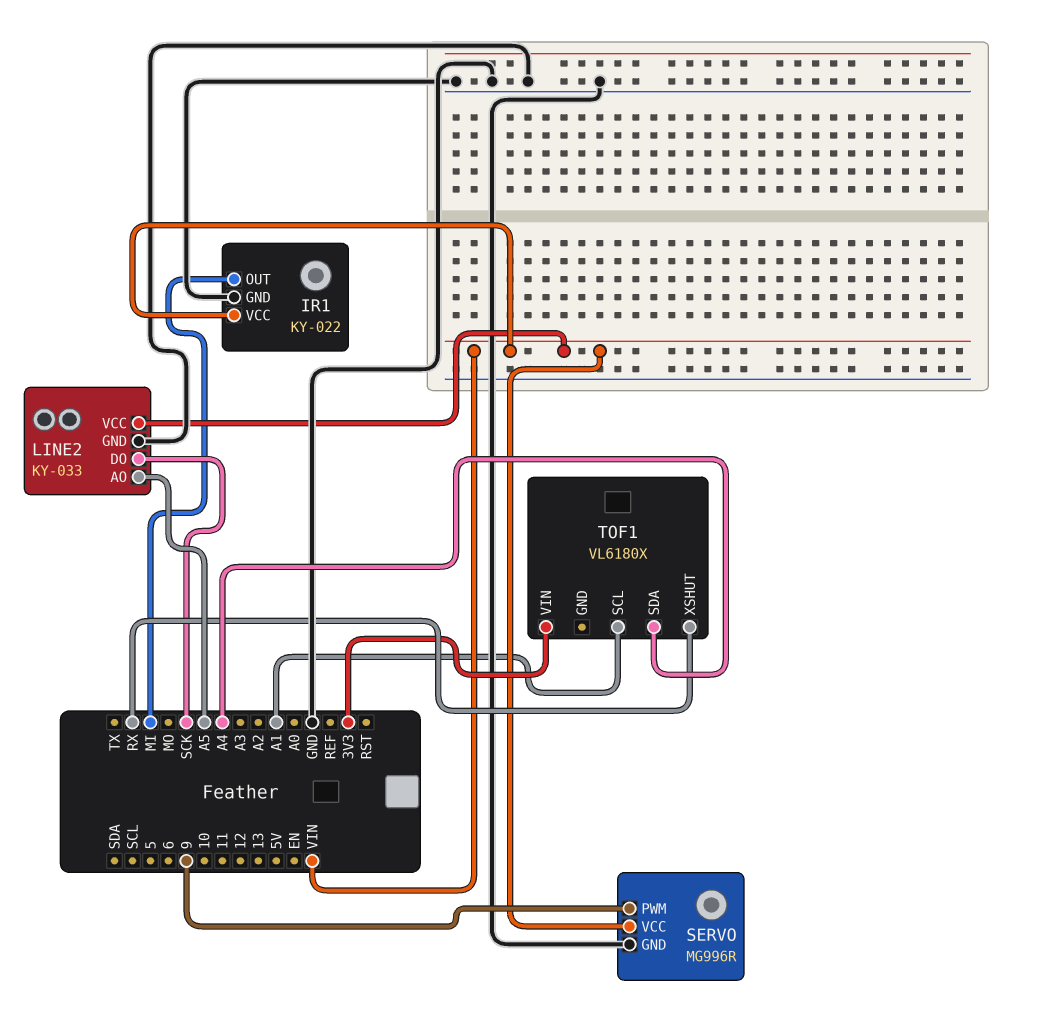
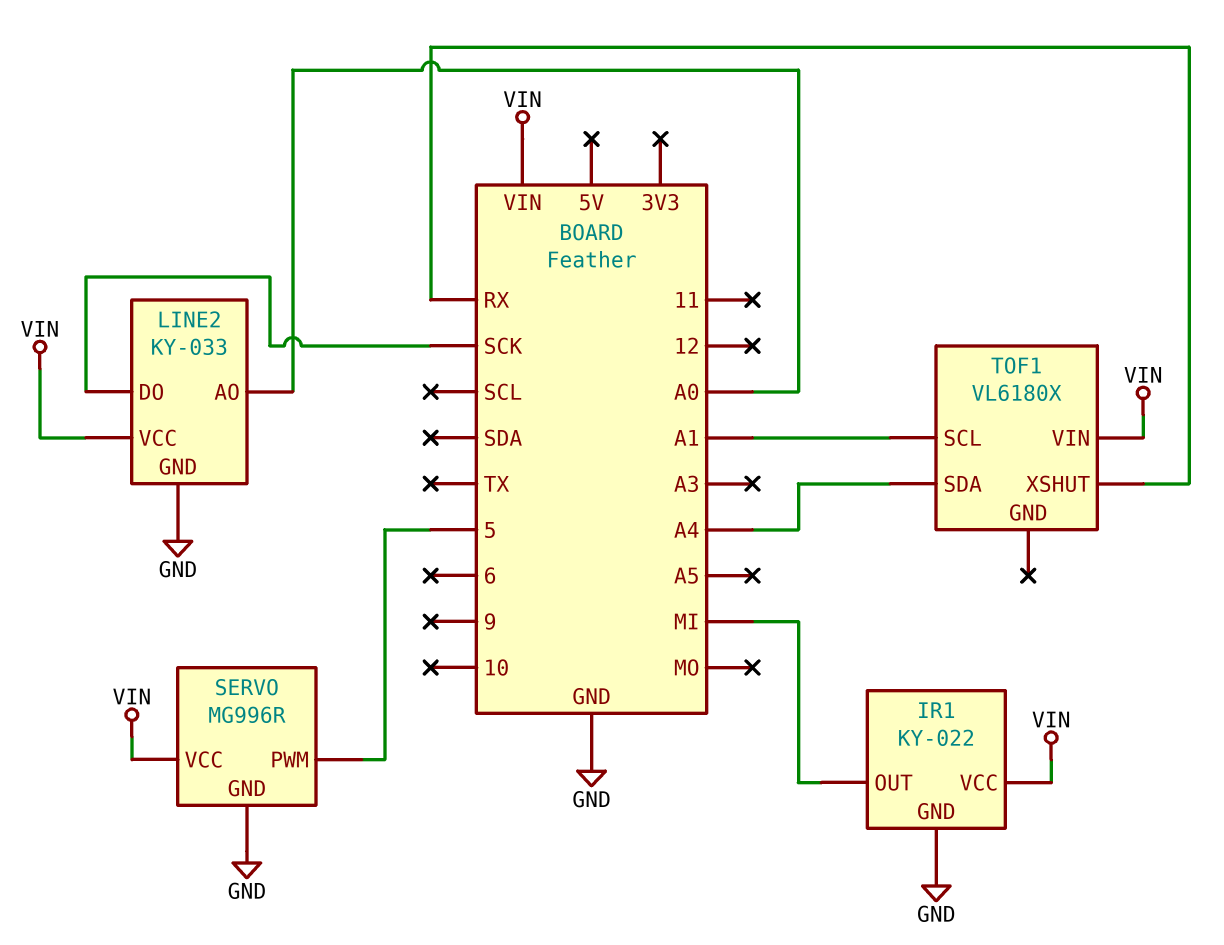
LINE2 pin AO: A5 -> A0
SERVO pin PWM: 9 -> 5
TOF1 pin VIN: 3V3 -> VIN

